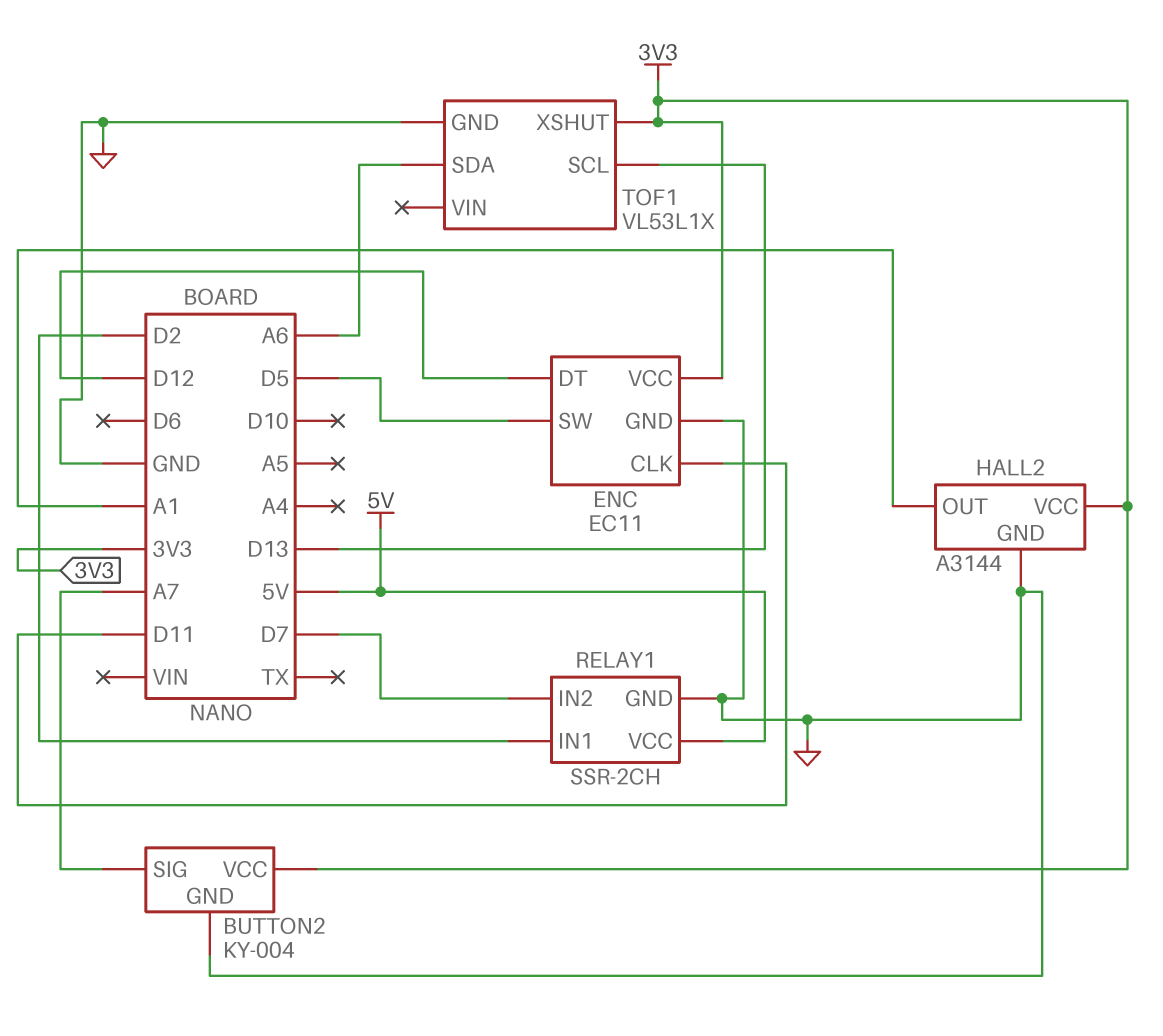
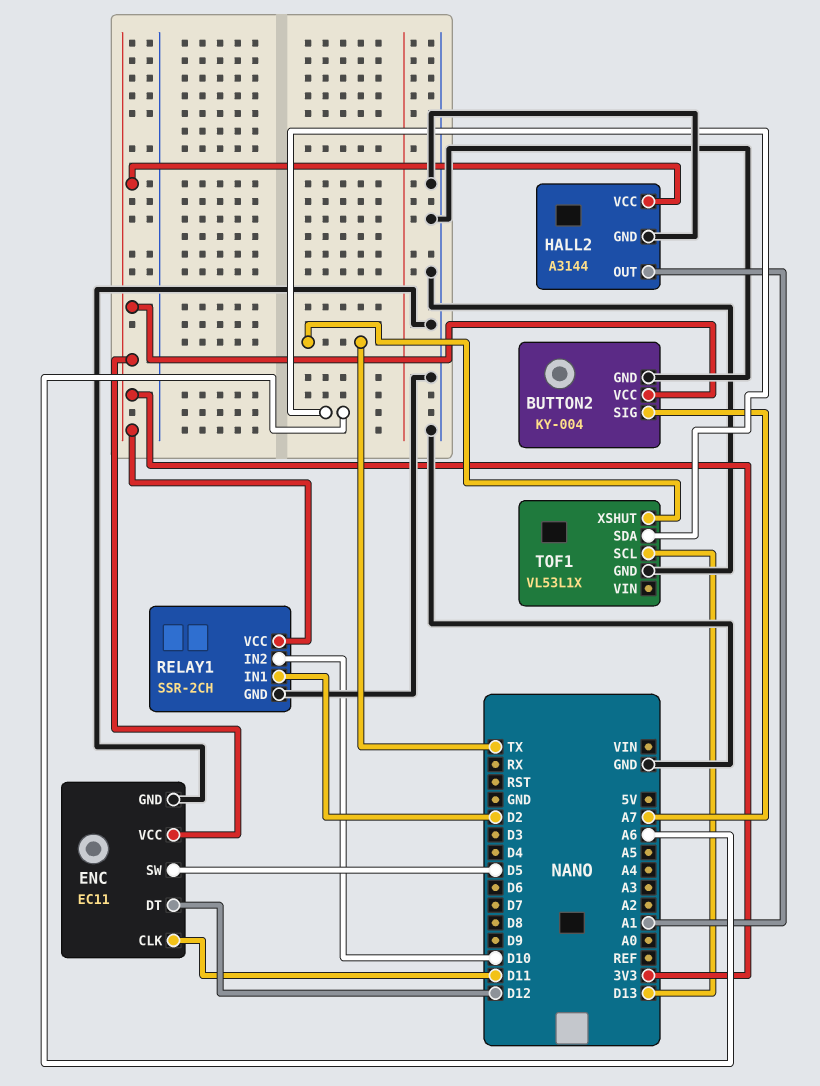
RELAY1 pin IN2: D7 -> D10
RELAY1 pin VCC: 5V -> 3V3
TOF1 pin XSHUT: 3V3 -> TX

